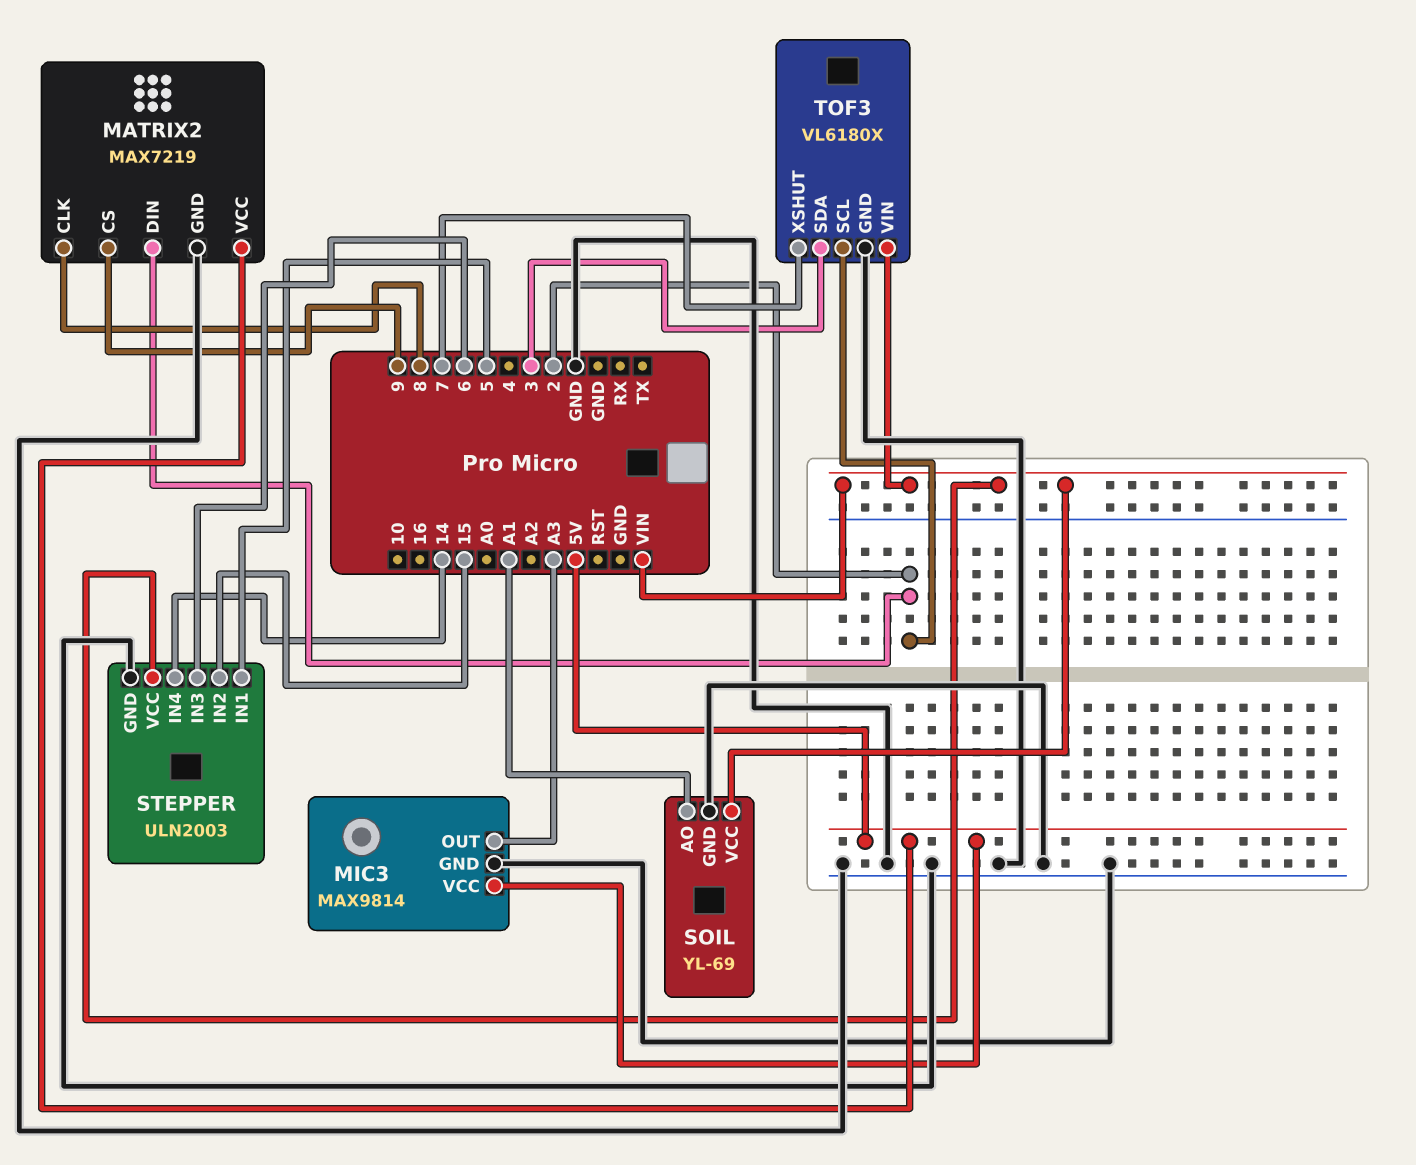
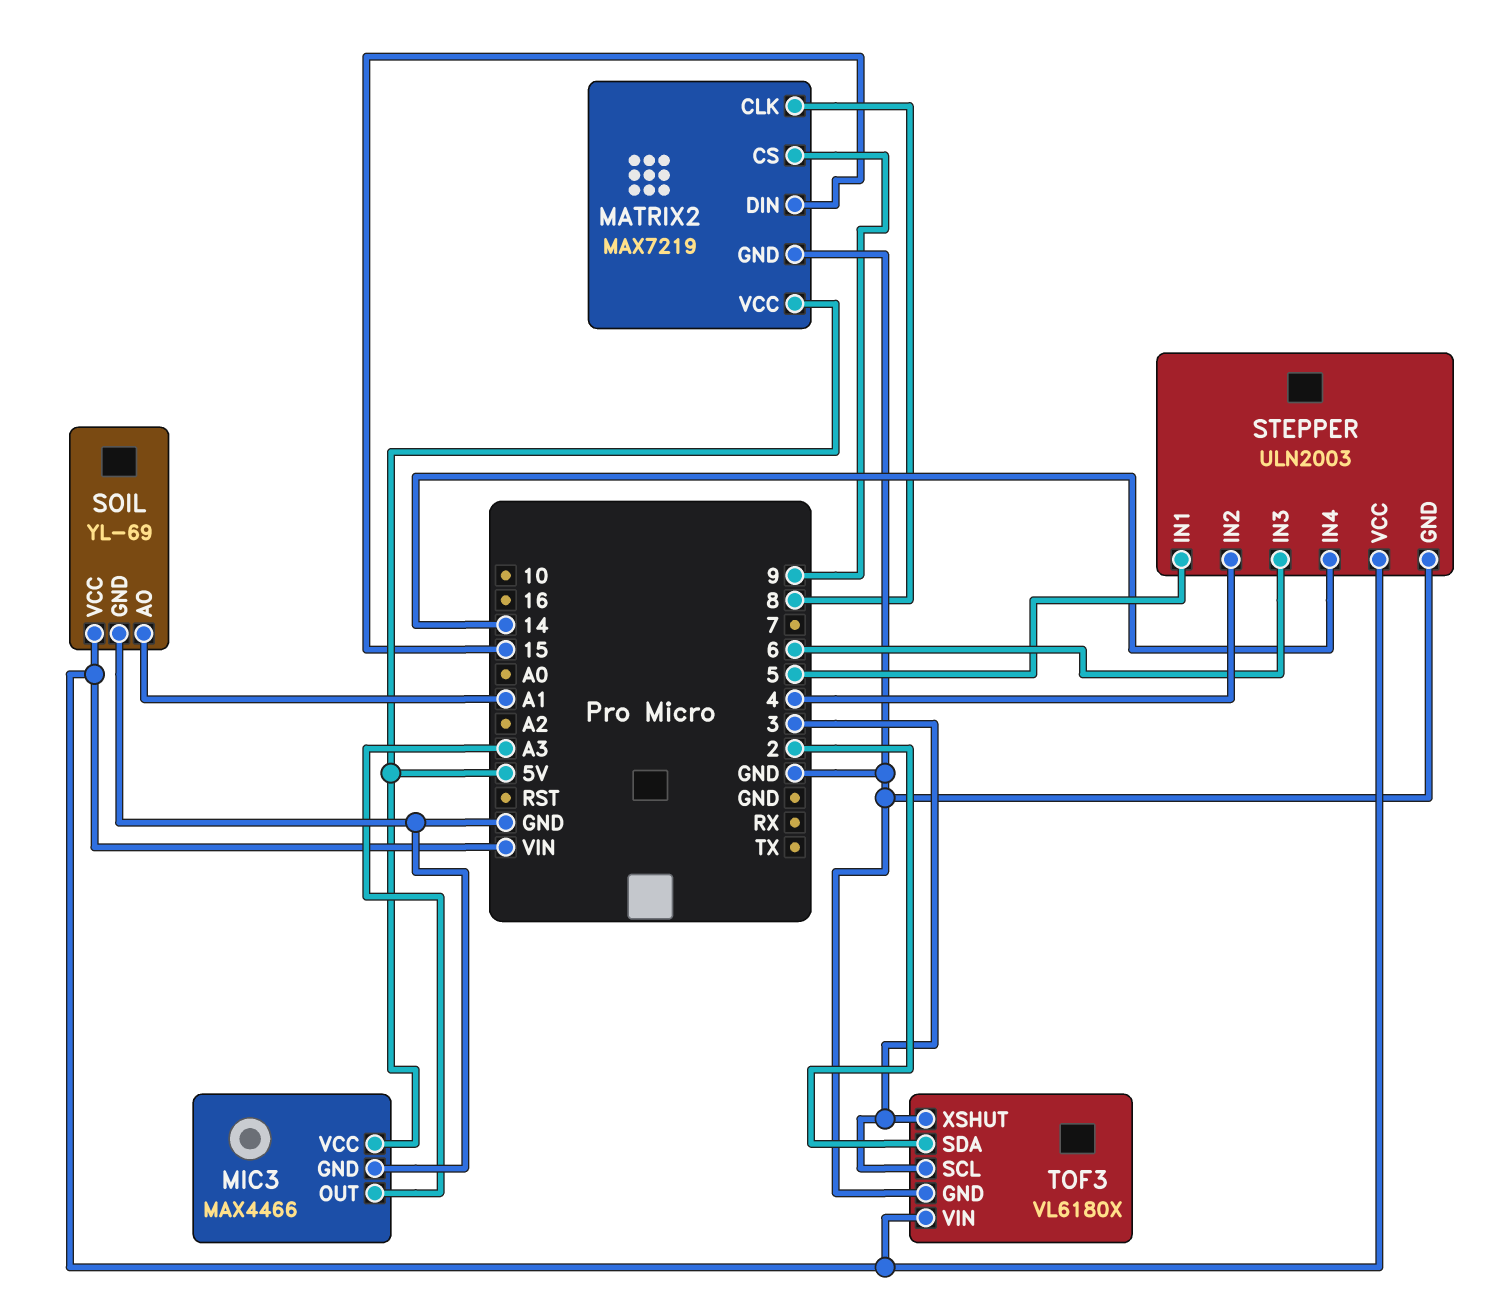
MATRIX2 pin DIN: 2 -> 15
MIC3: MAX9814 -> MAX4466
STEPPER pin IN2: 15 -> 4
TOF3 pin SCL: 2 -> 3
TOF3 pin SDA: 3 -> 2
TOF3 pin XSHUT: 7 -> 3

